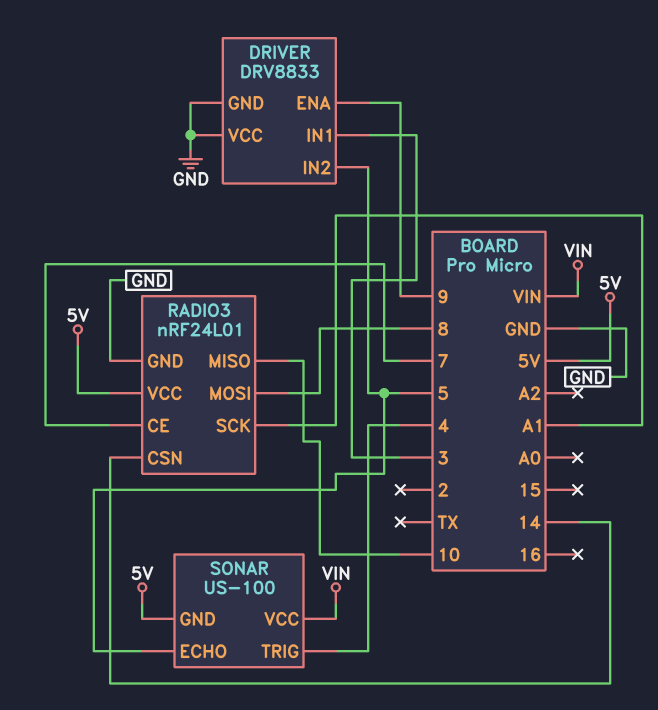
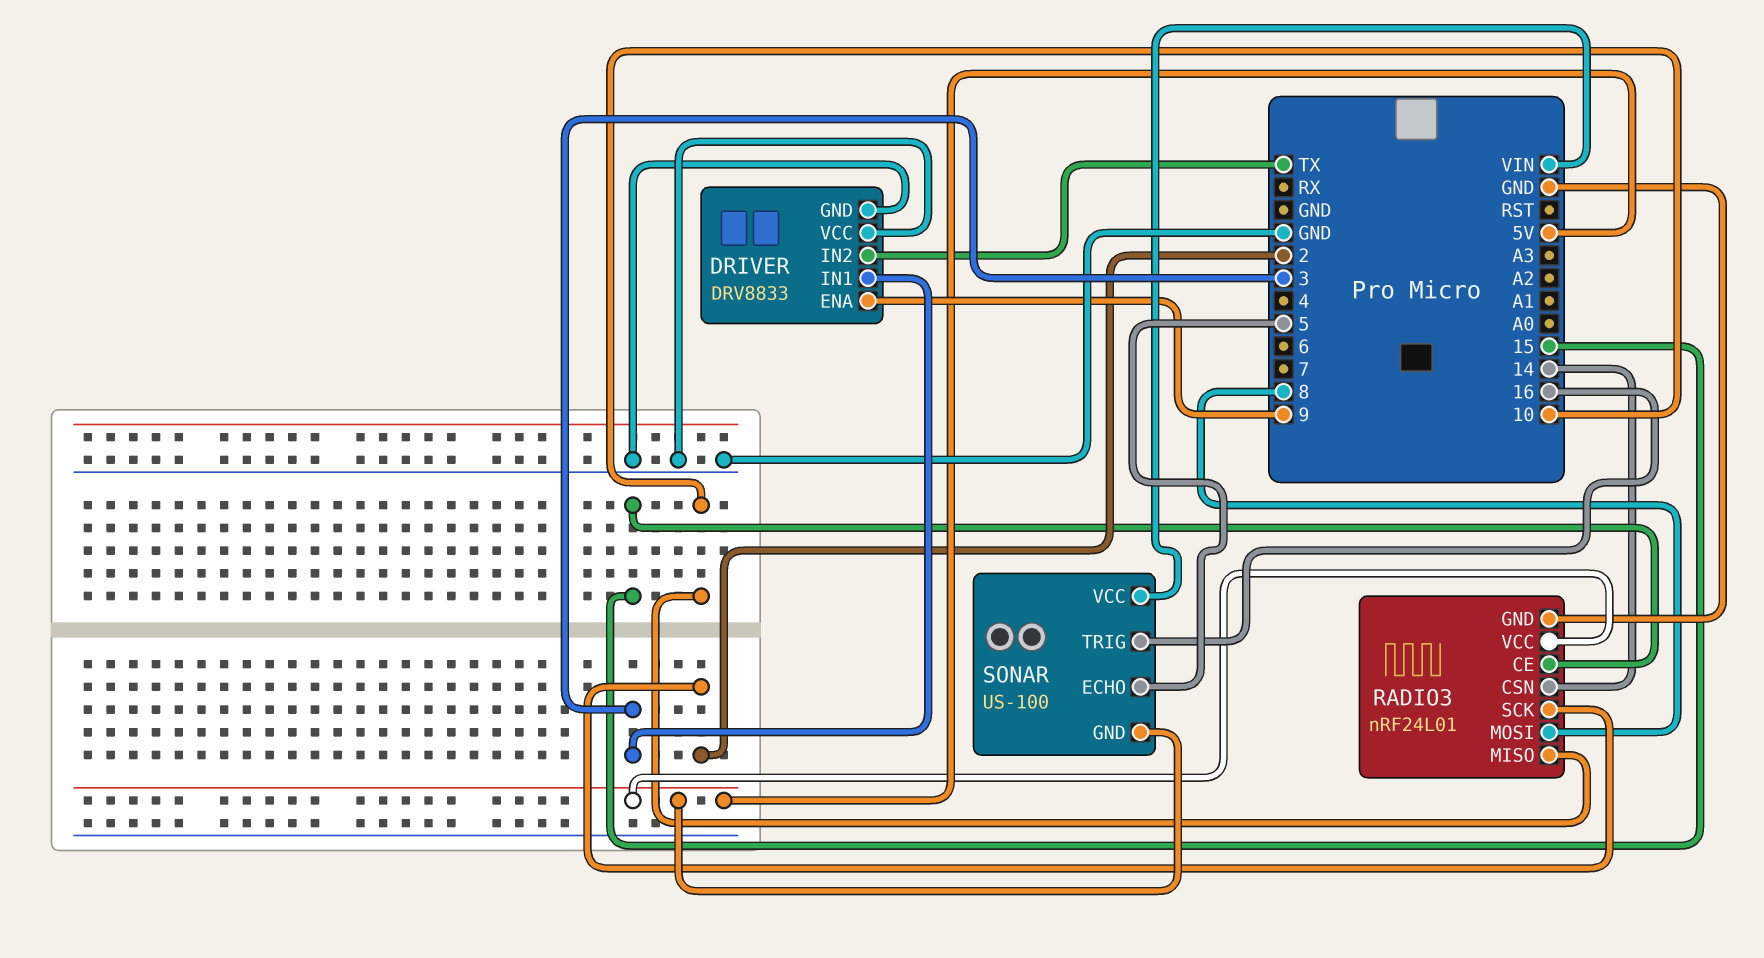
DRIVER pin IN2: 5 -> TX
RADIO3 pin CE: 7 -> 15
RADIO3 pin SCK: A1 -> 2
SONAR pin TRIG: 4 -> 16

